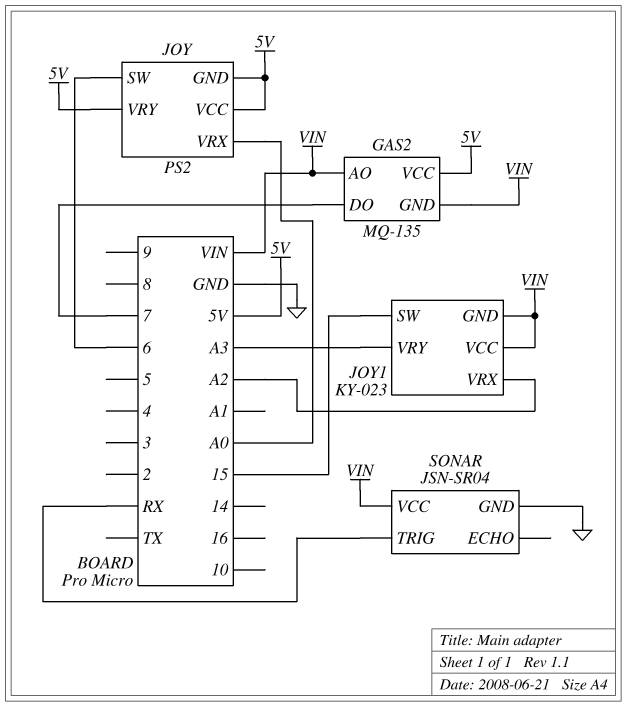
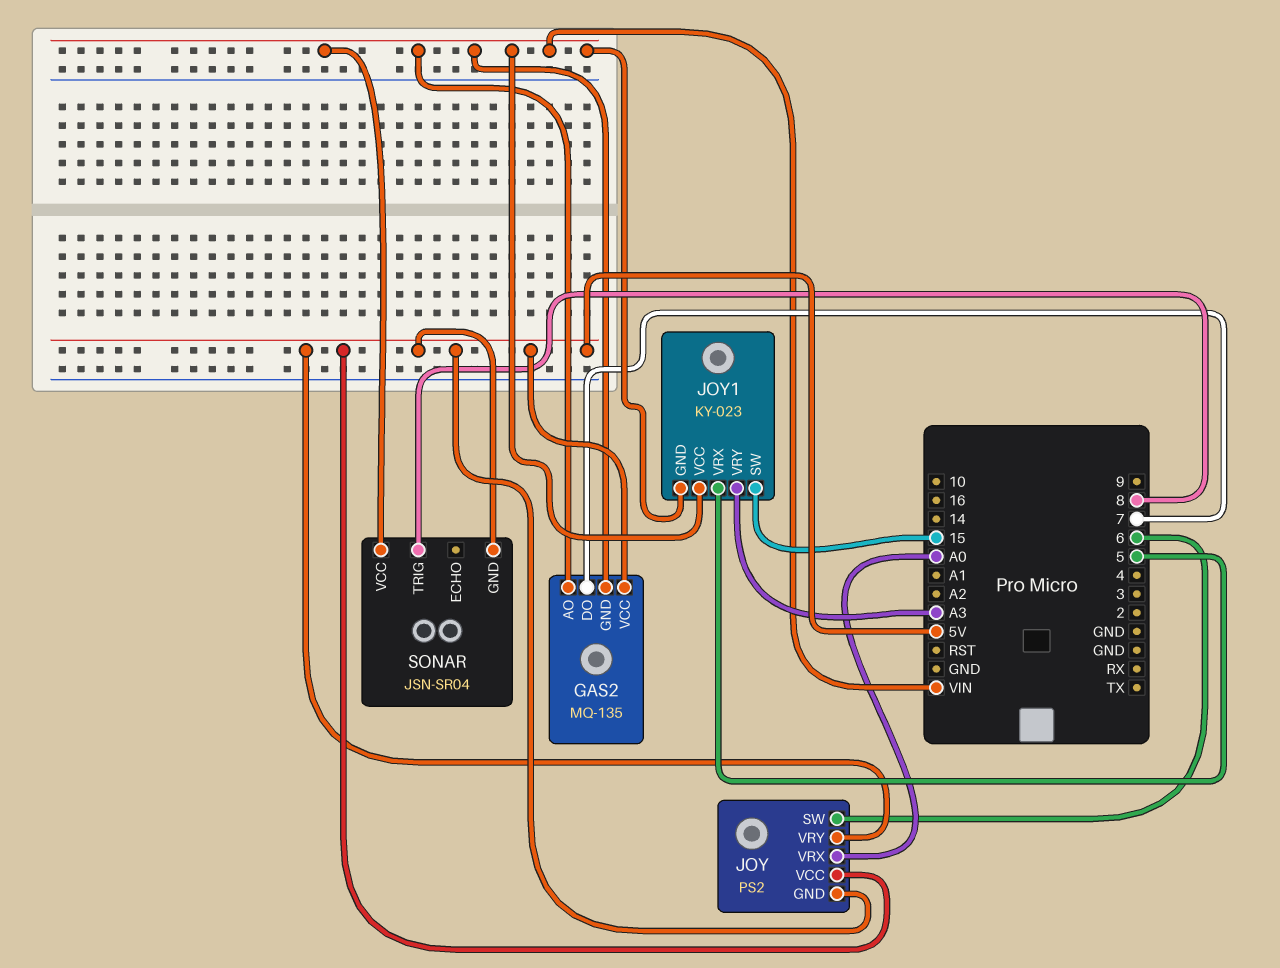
JOY1 pin VRX: A2 -> 5
SONAR pin GND: GND -> 5V
SONAR pin TRIG: RX -> 8

